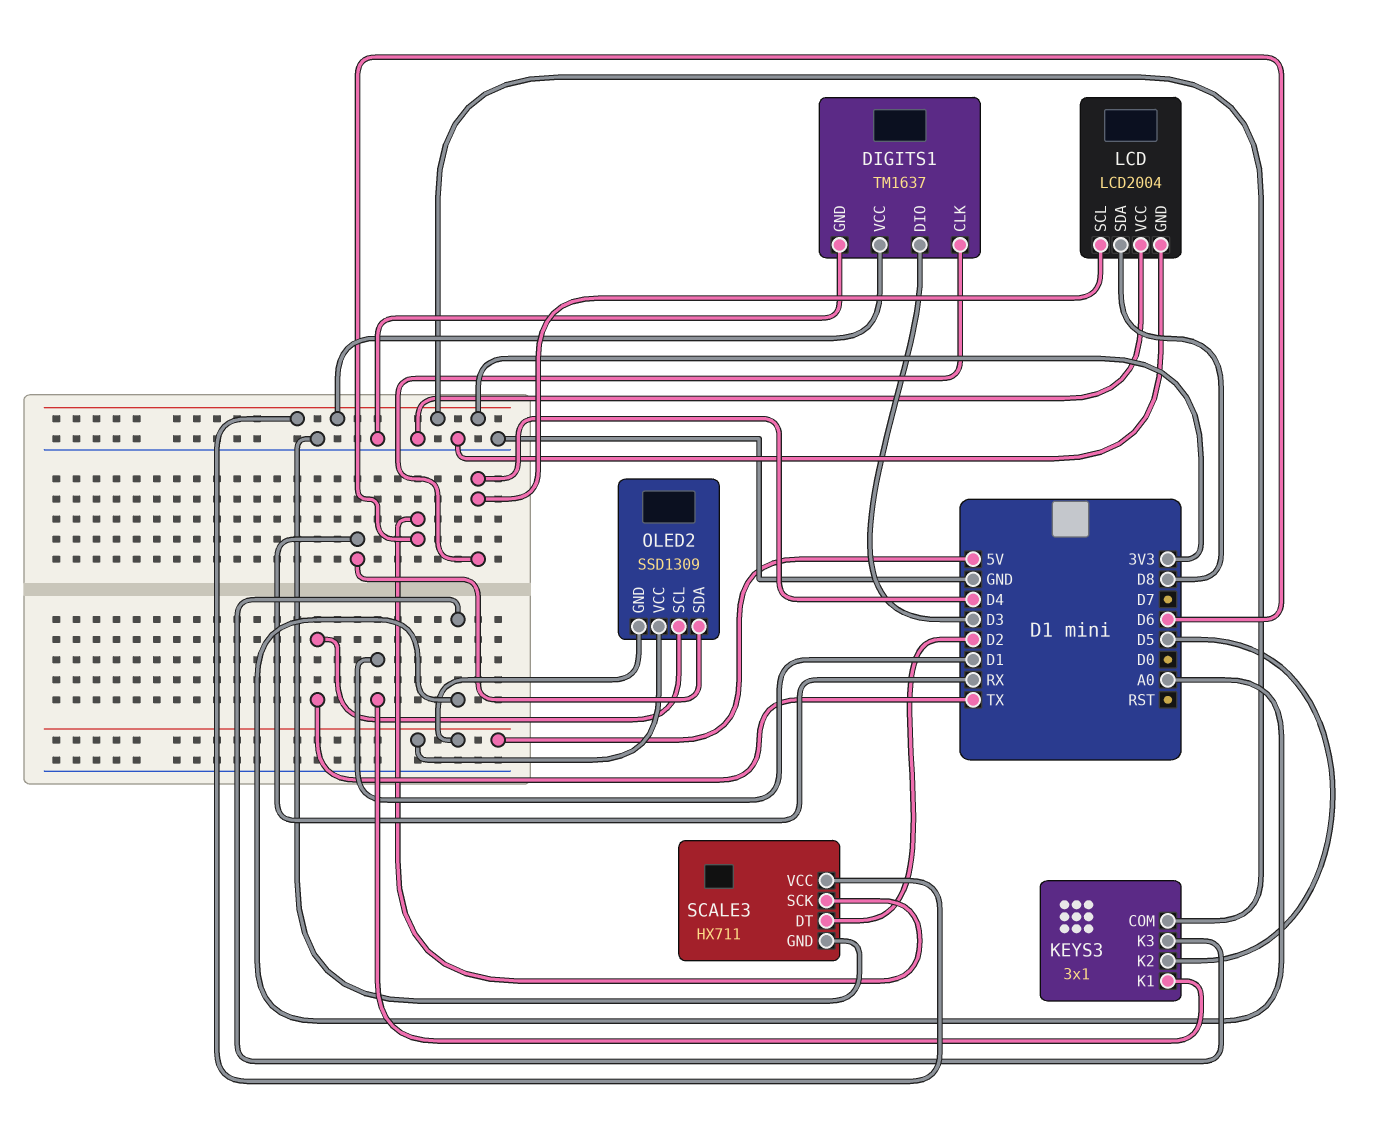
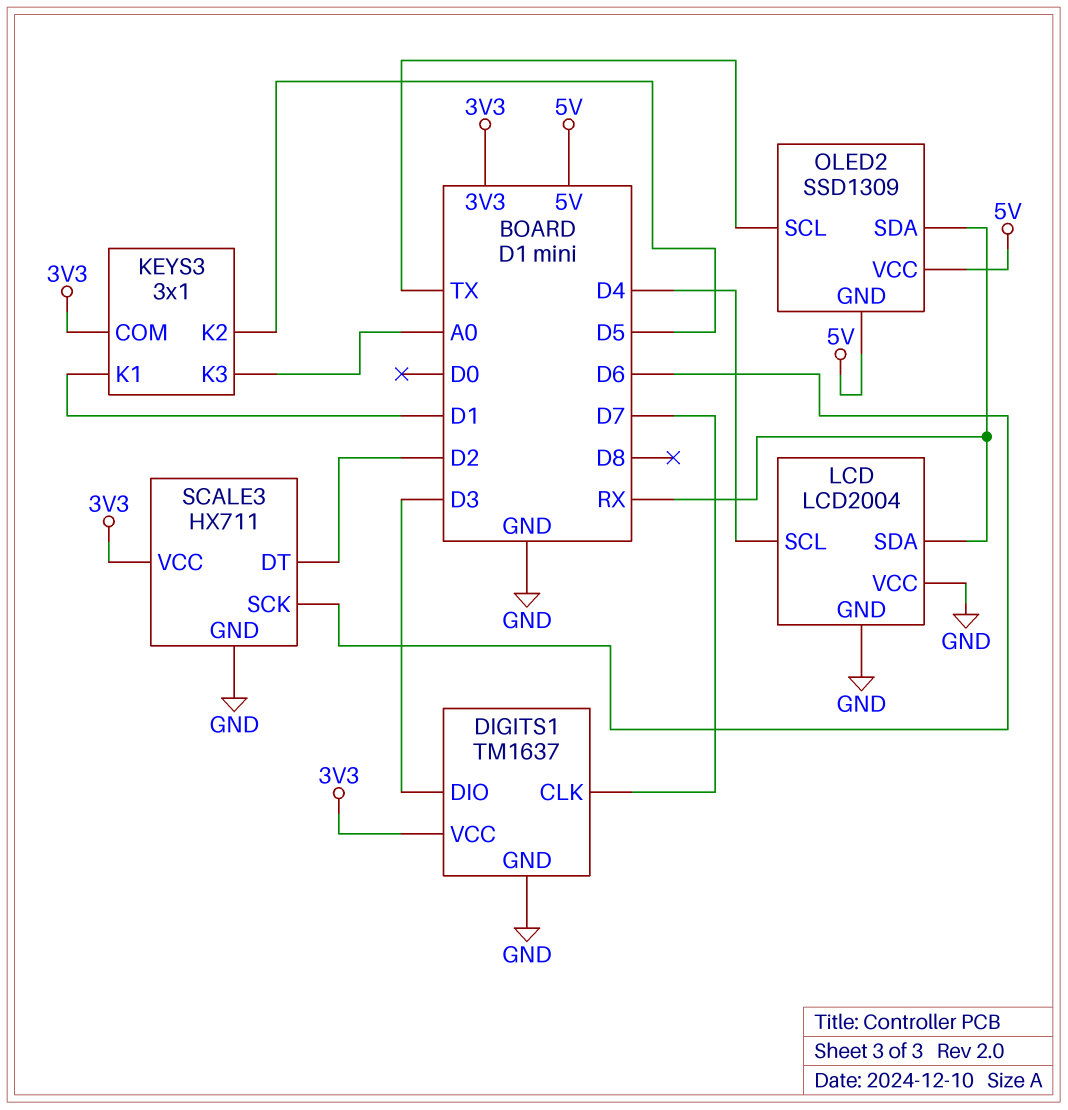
DIGITS1 pin CLK: D4 -> D7
LCD pin SDA: D8 -> RX

